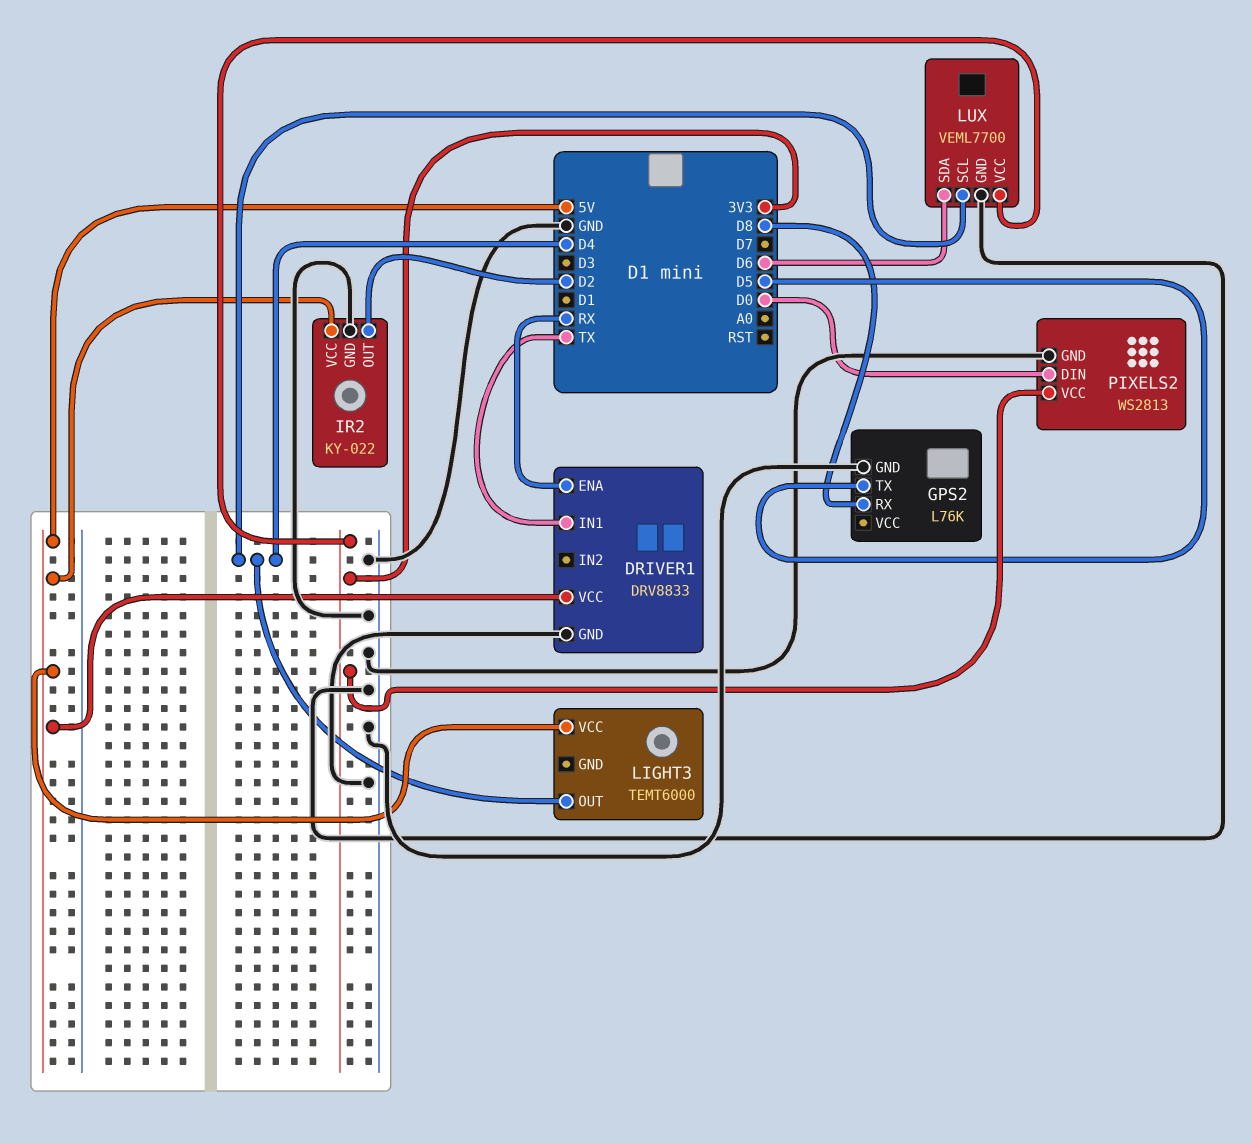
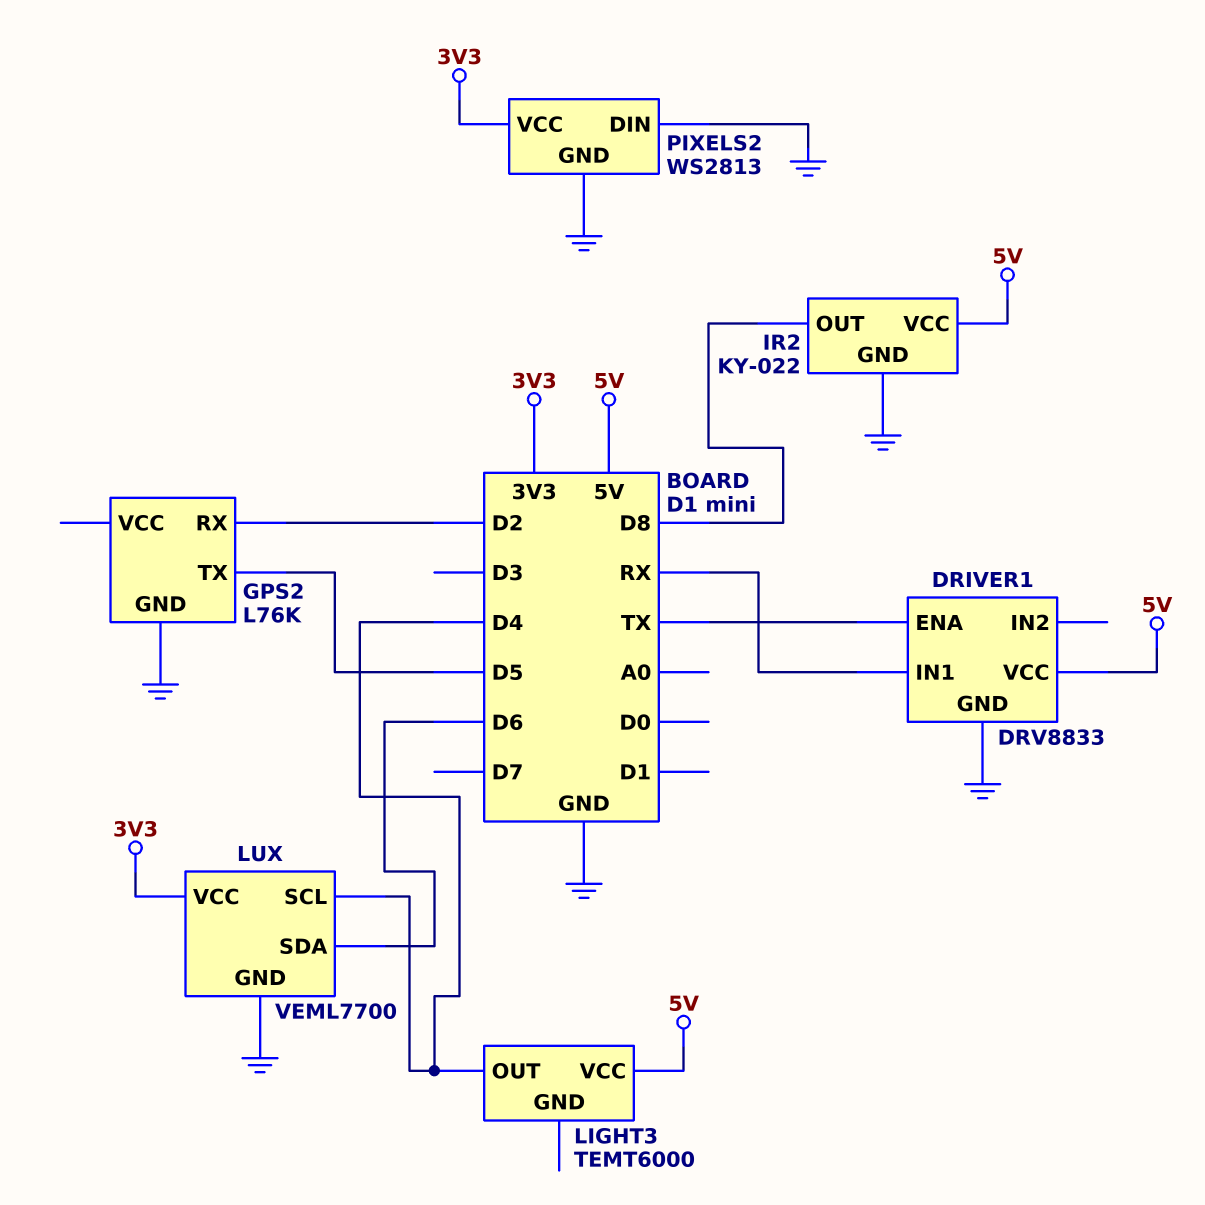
DRIVER1 pin ENA: RX -> TX
DRIVER1 pin IN1: TX -> RX
GPS2 pin RX: D8 -> D2
IR2 pin OUT: D2 -> D8
PIXELS2 pin DIN: D0 -> GND

